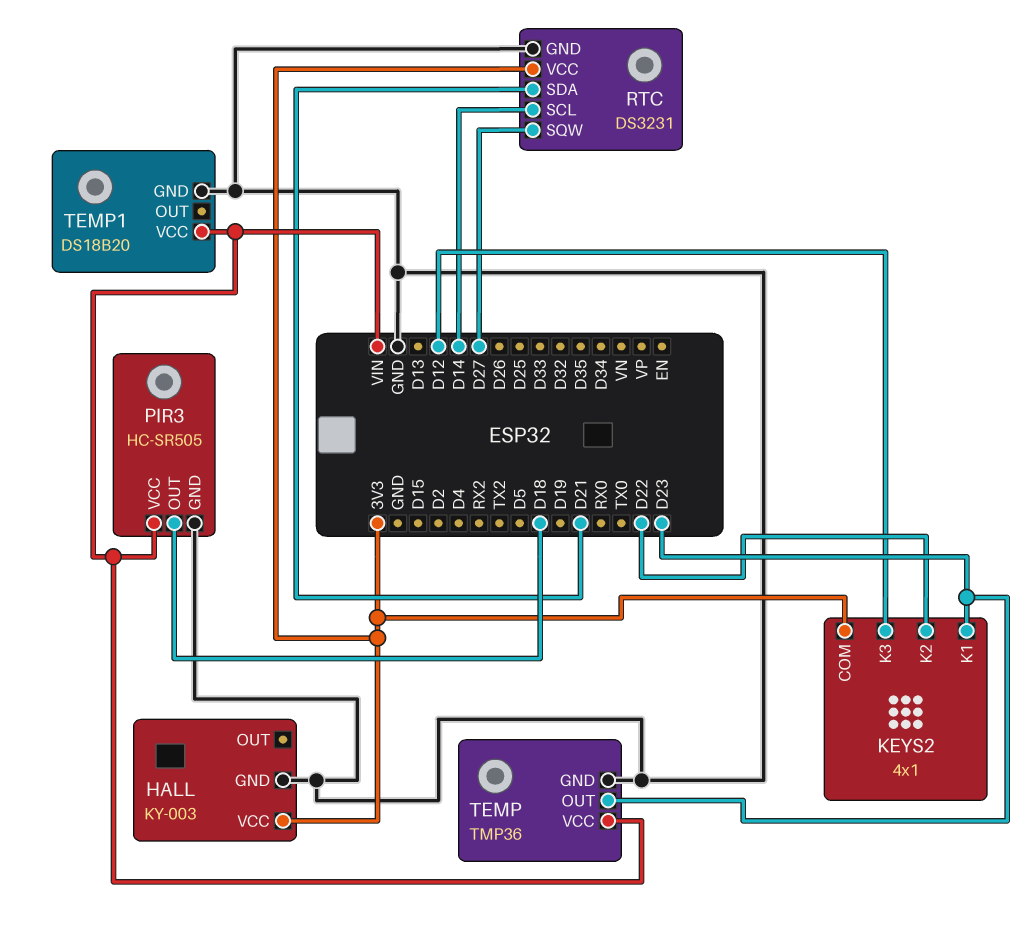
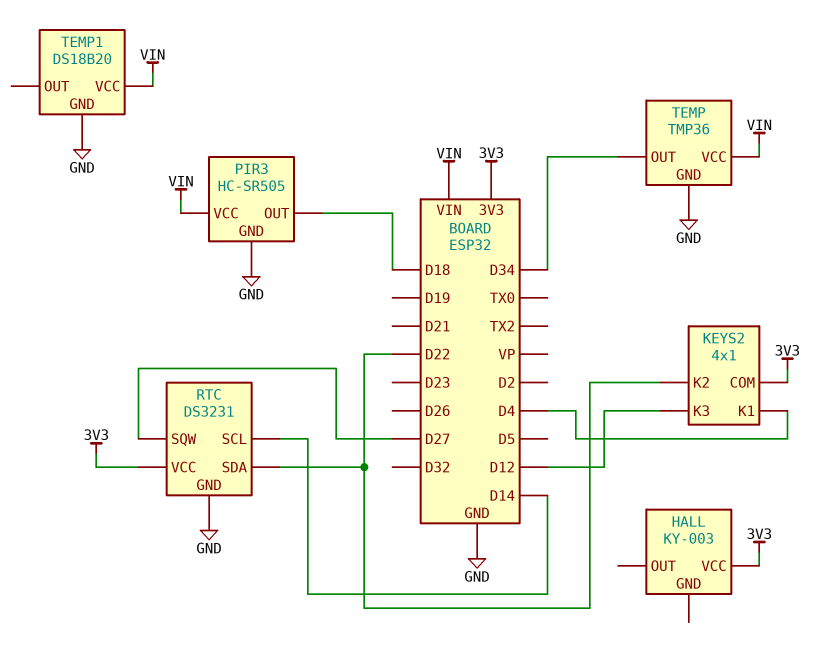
HALL pin GND: GND -> none
KEYS2 pin K1: D23 -> D4
RTC pin SDA: D21 -> D22
TEMP pin OUT: D23 -> D34

